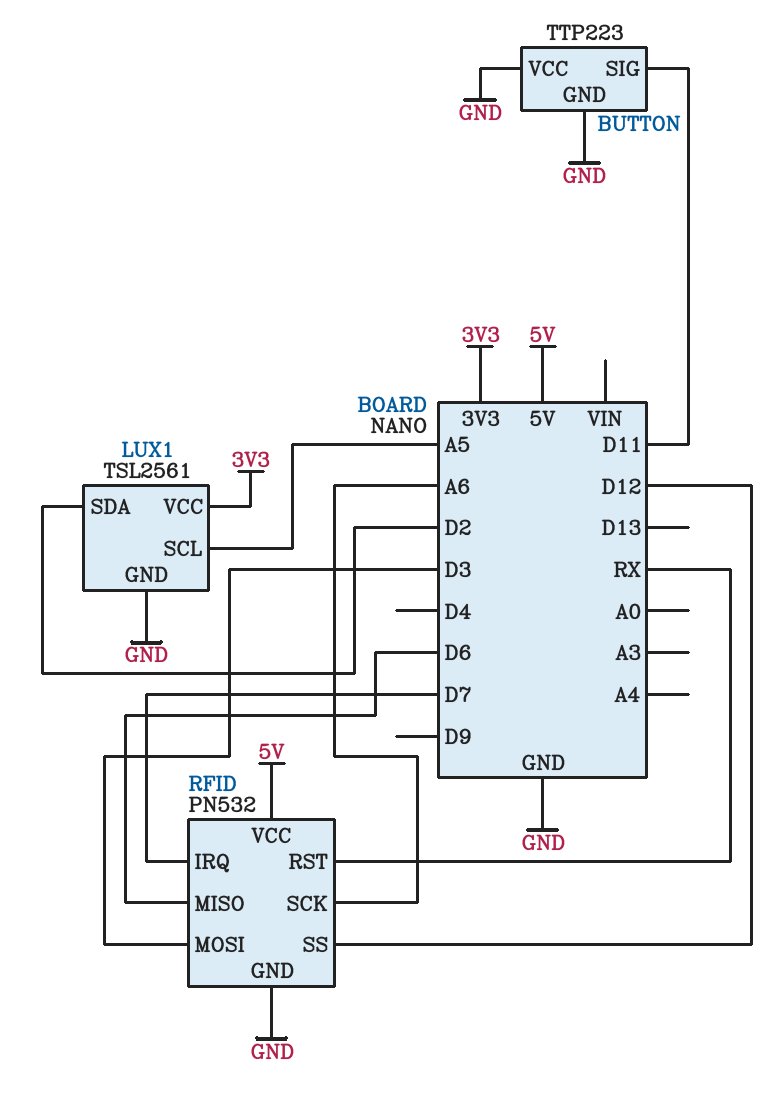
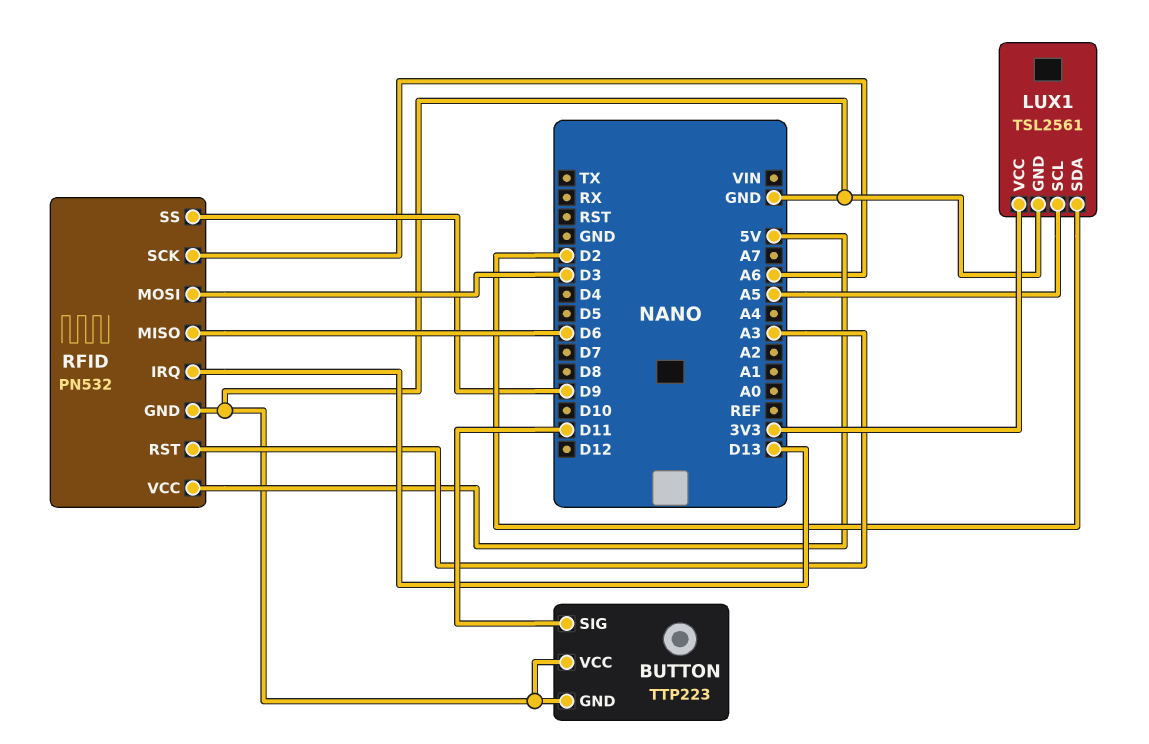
RFID pin IRQ: D7 -> D13
RFID pin RST: RX -> A3
RFID pin SS: D12 -> D9

